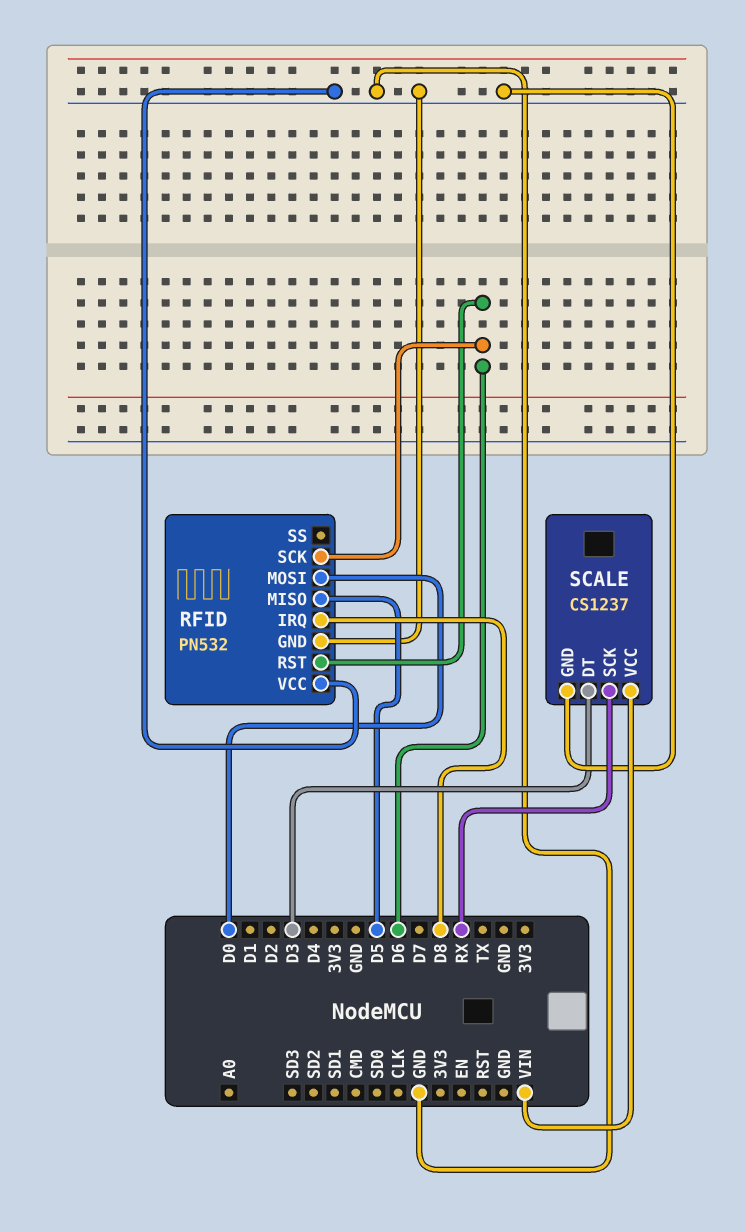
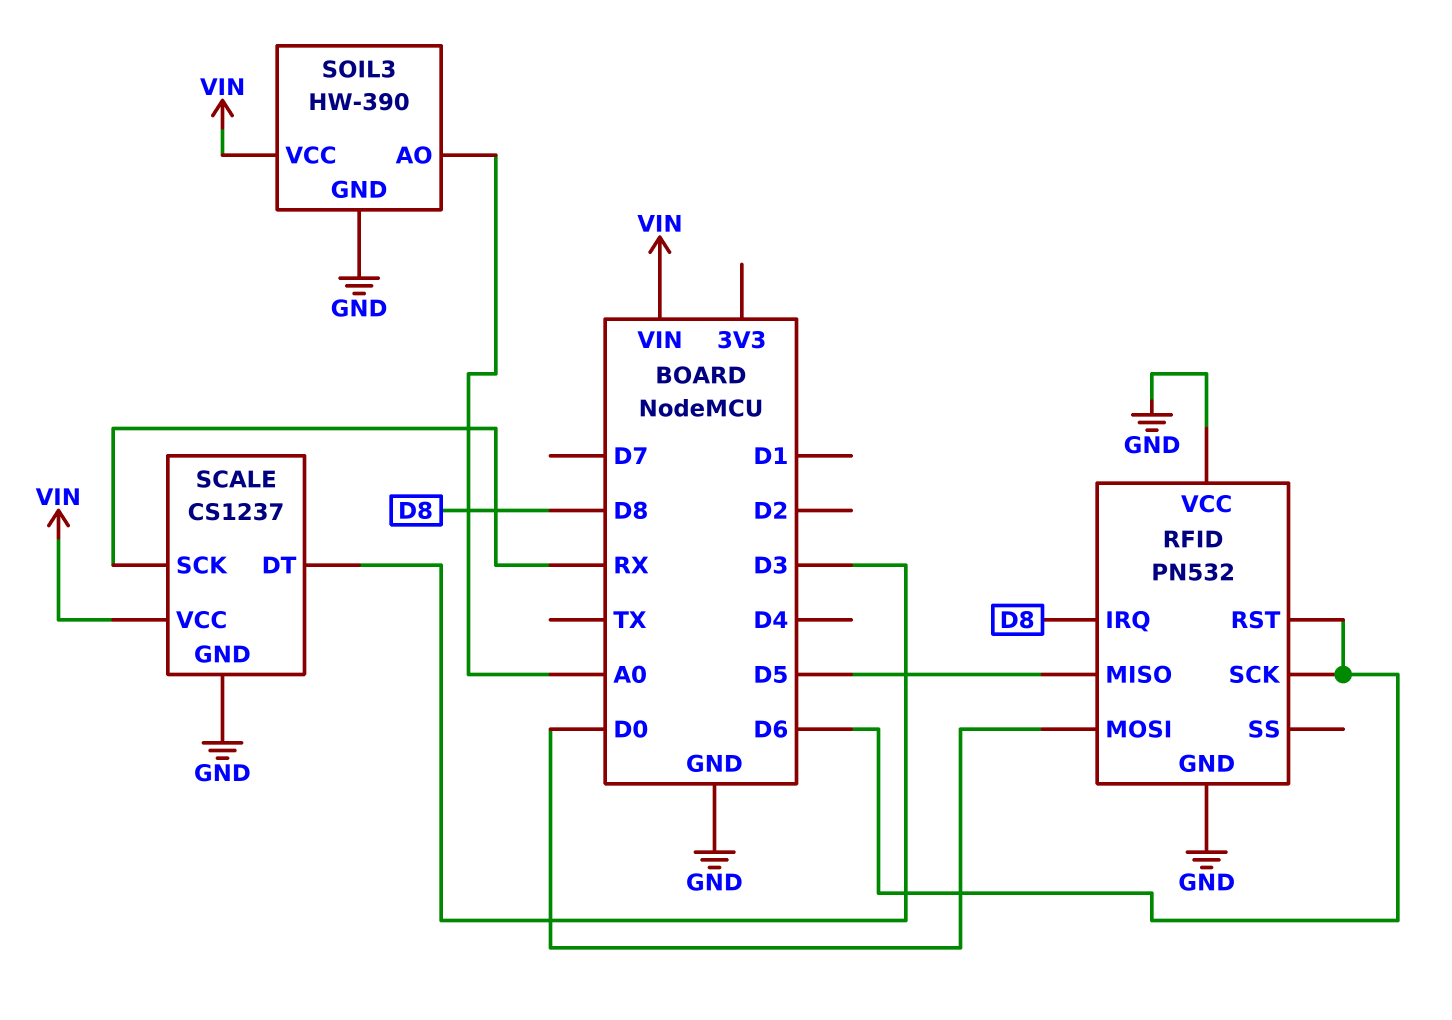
SOIL3: none -> HW-390
SOIL3 pin AO: none -> A0
SOIL3 pin GND: none -> GND
SOIL3 pin VCC: none -> VIN

